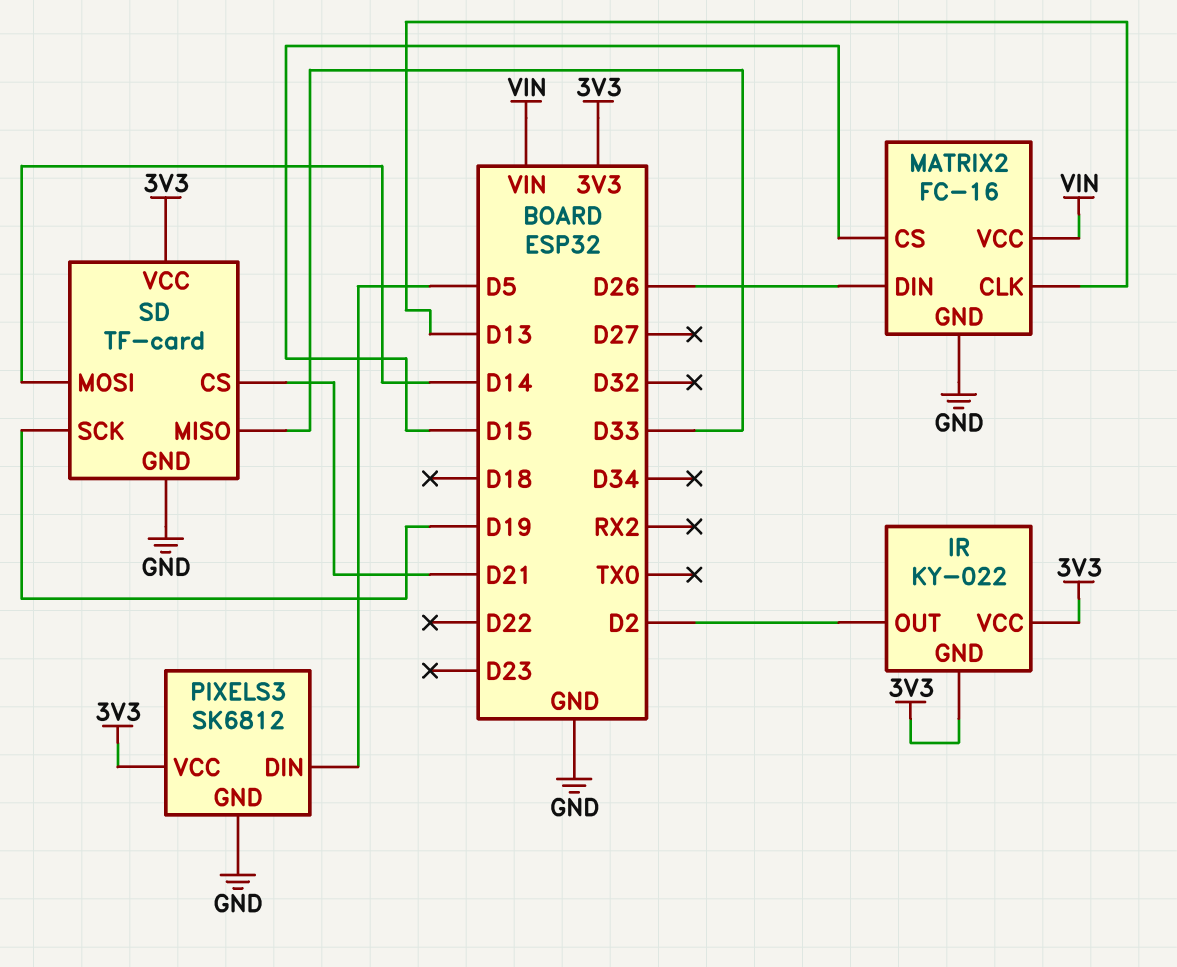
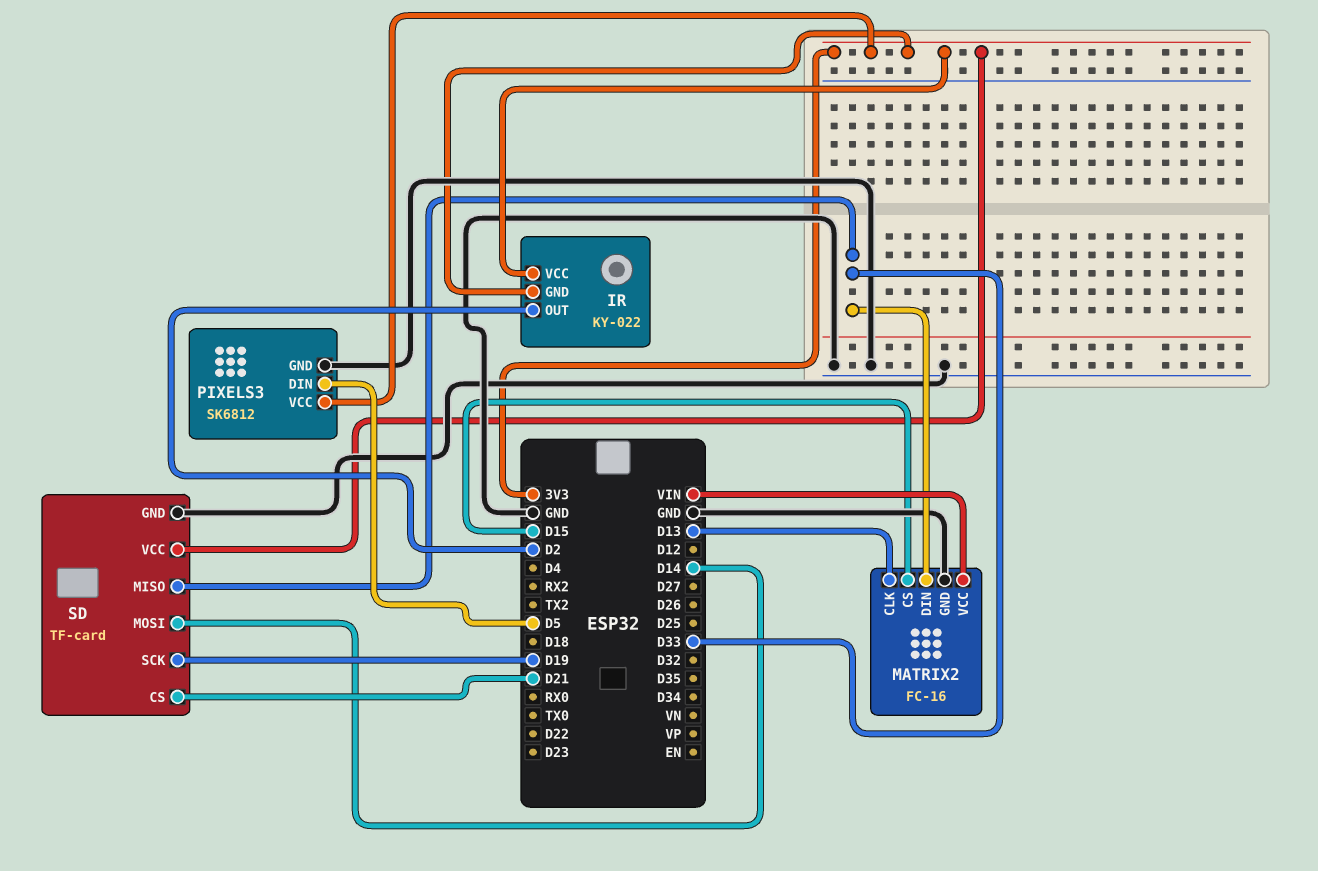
MATRIX2 pin DIN: D26 -> D33

